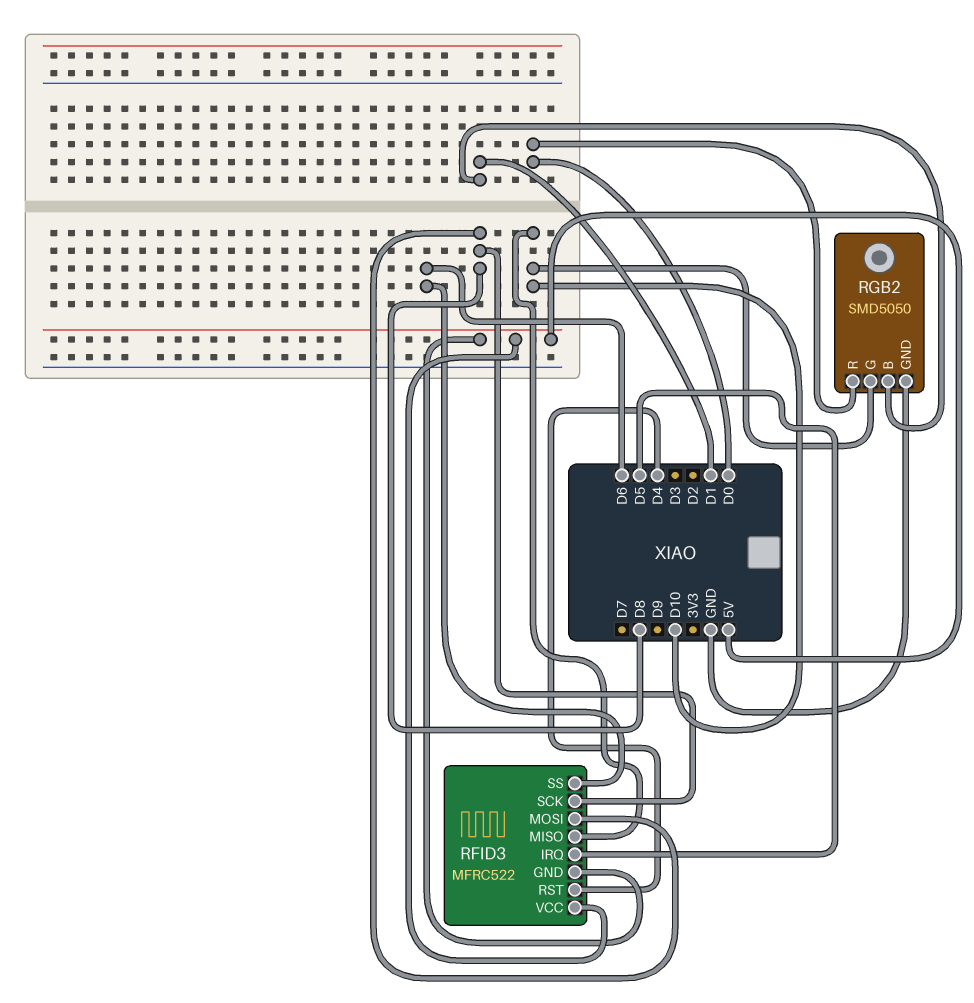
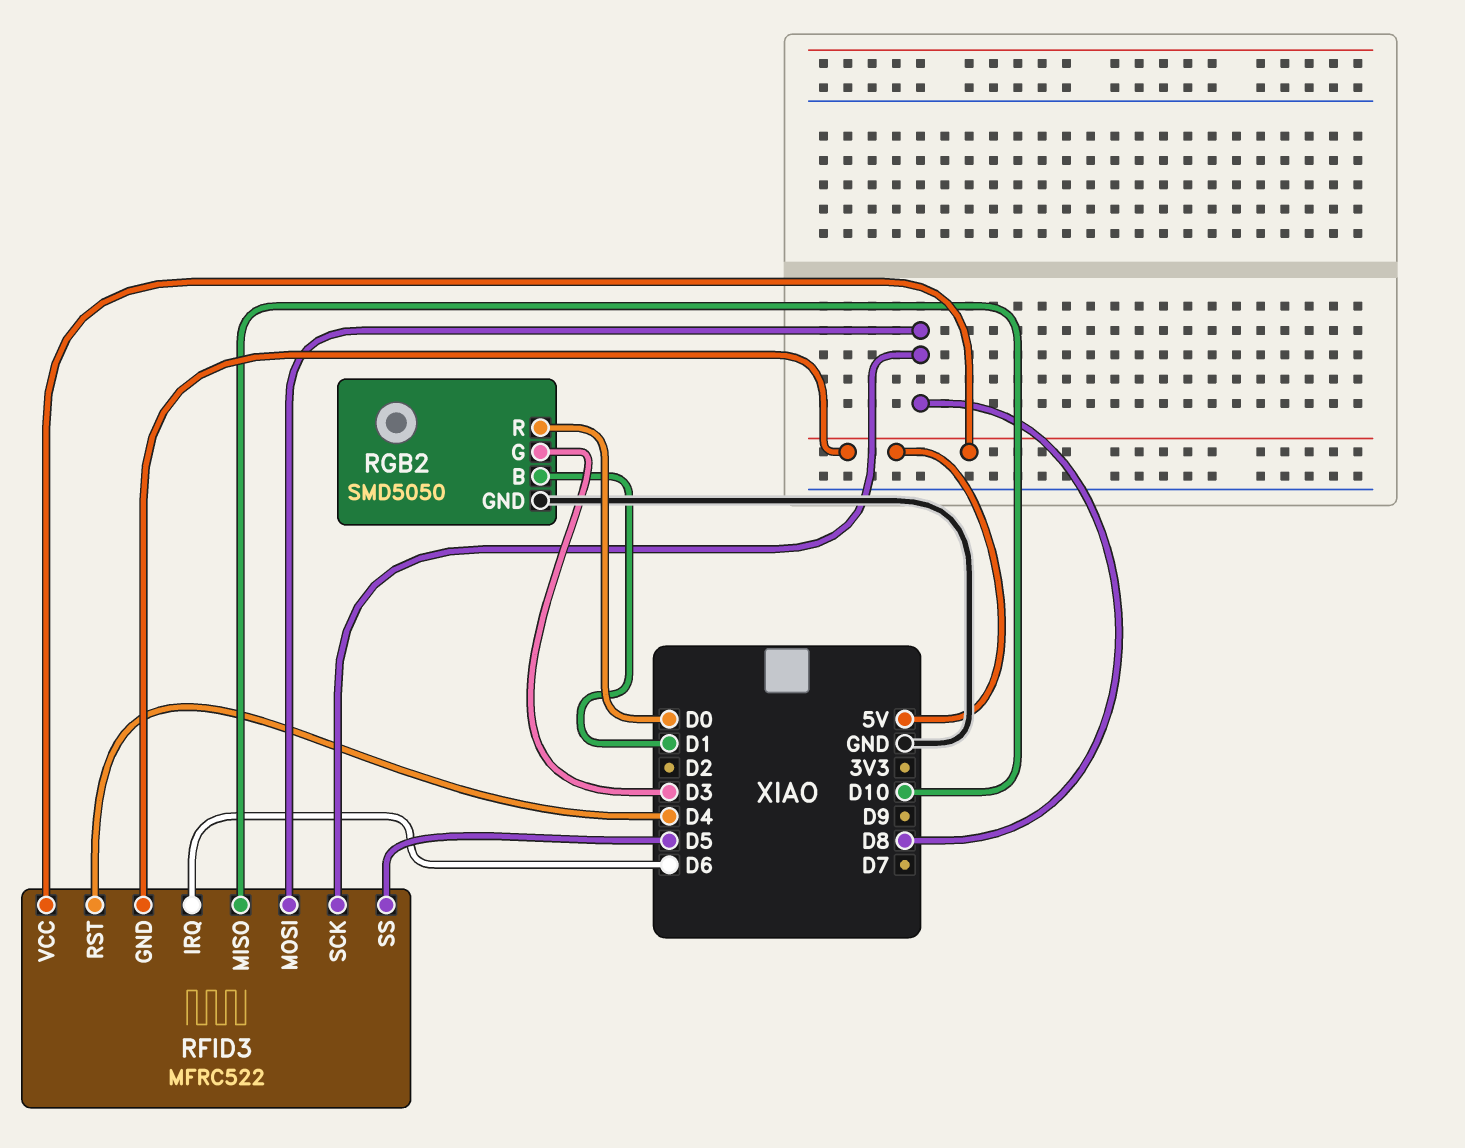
RFID3 pin IRQ: D5 -> D6
RFID3 pin SS: D6 -> D5
RGB2 pin G: D10 -> D3

